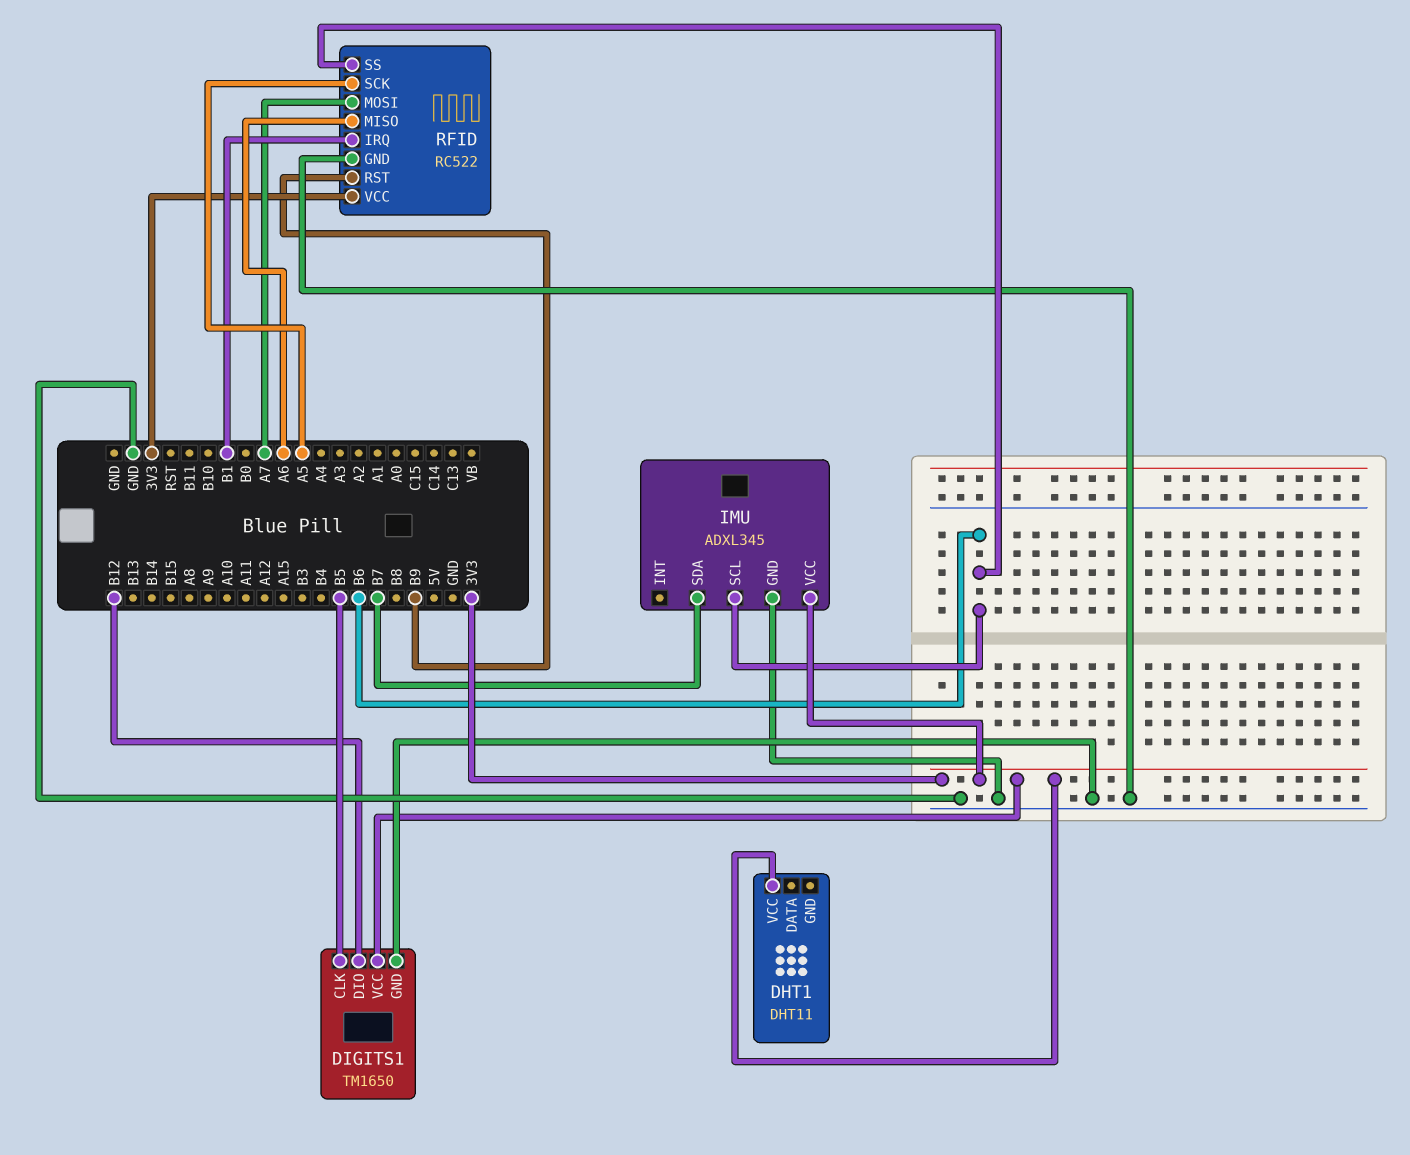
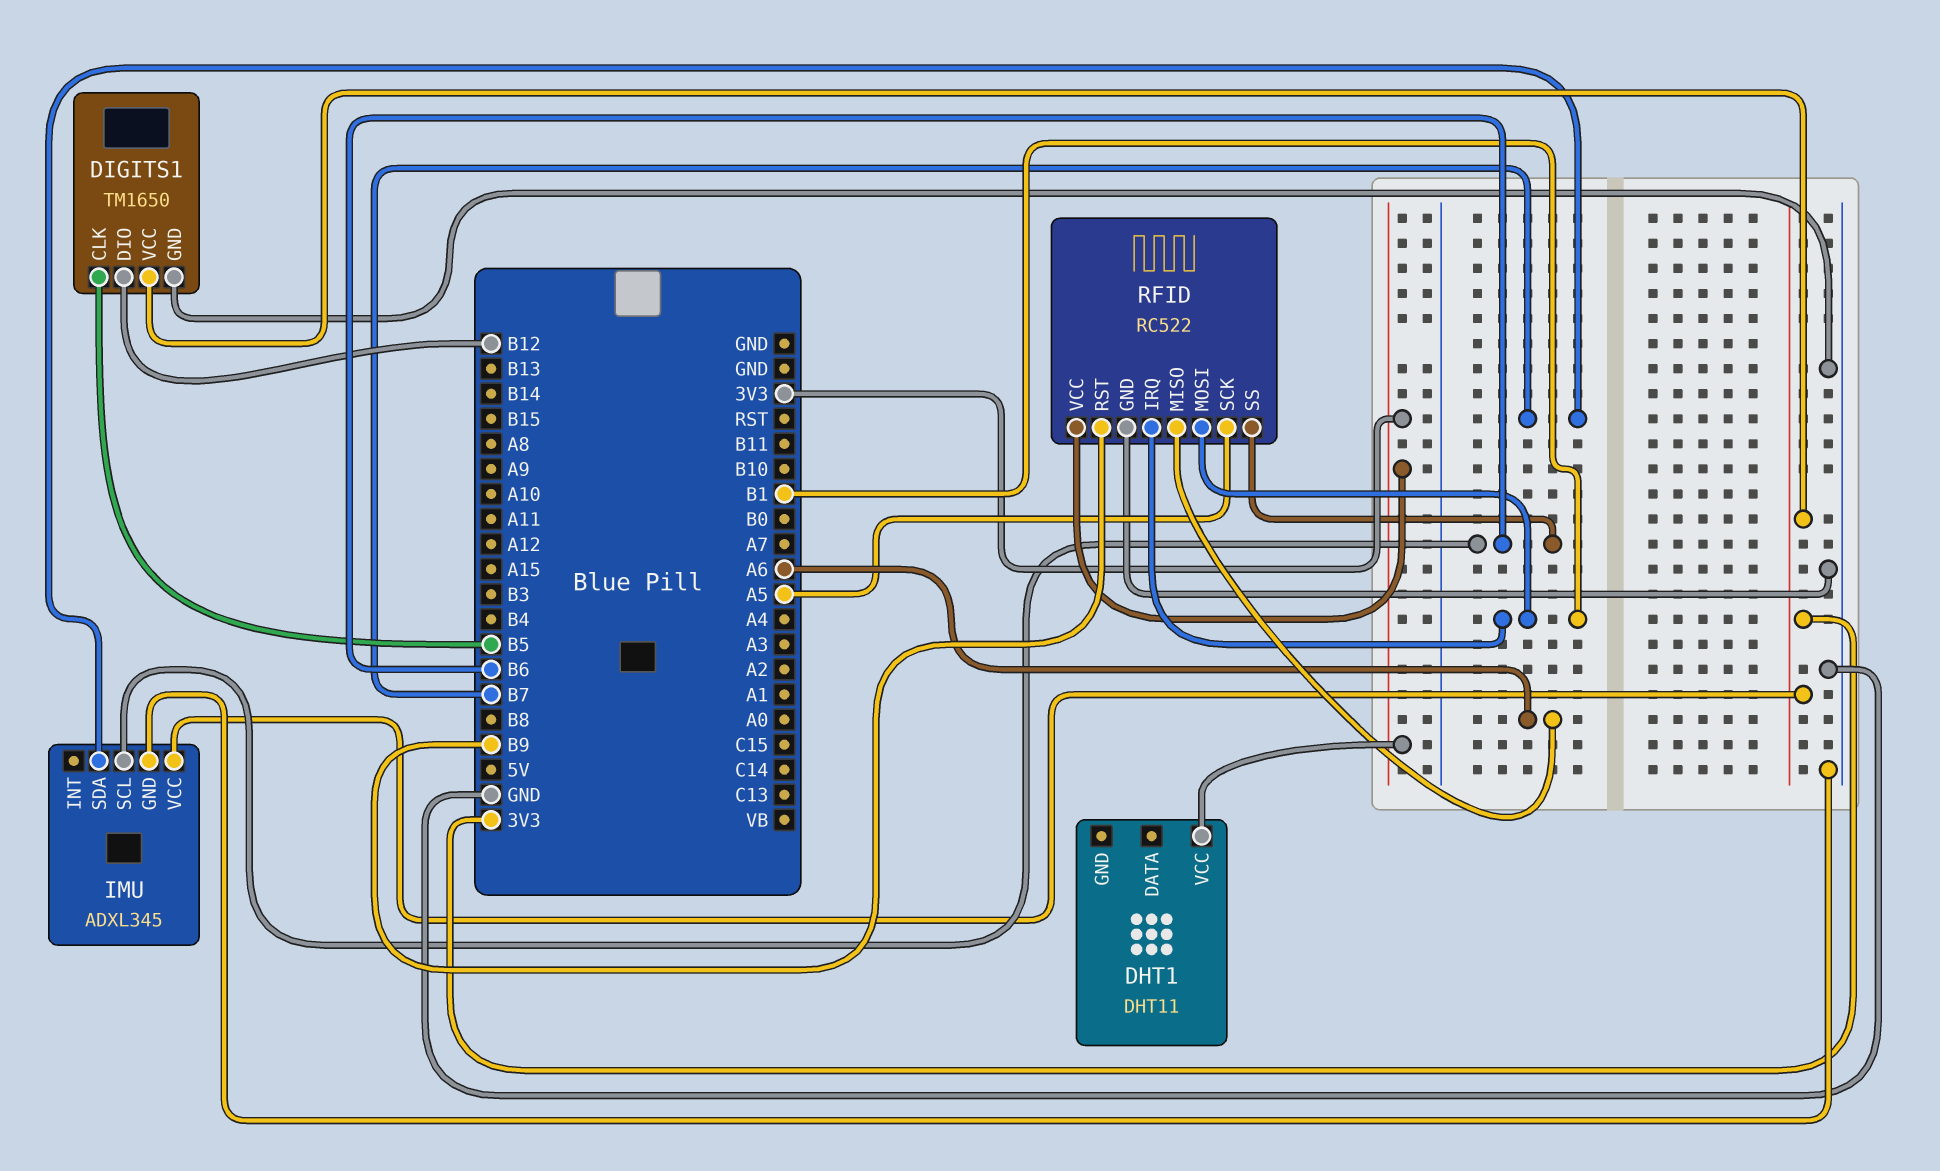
RFID pin MOSI: A7 -> B1

